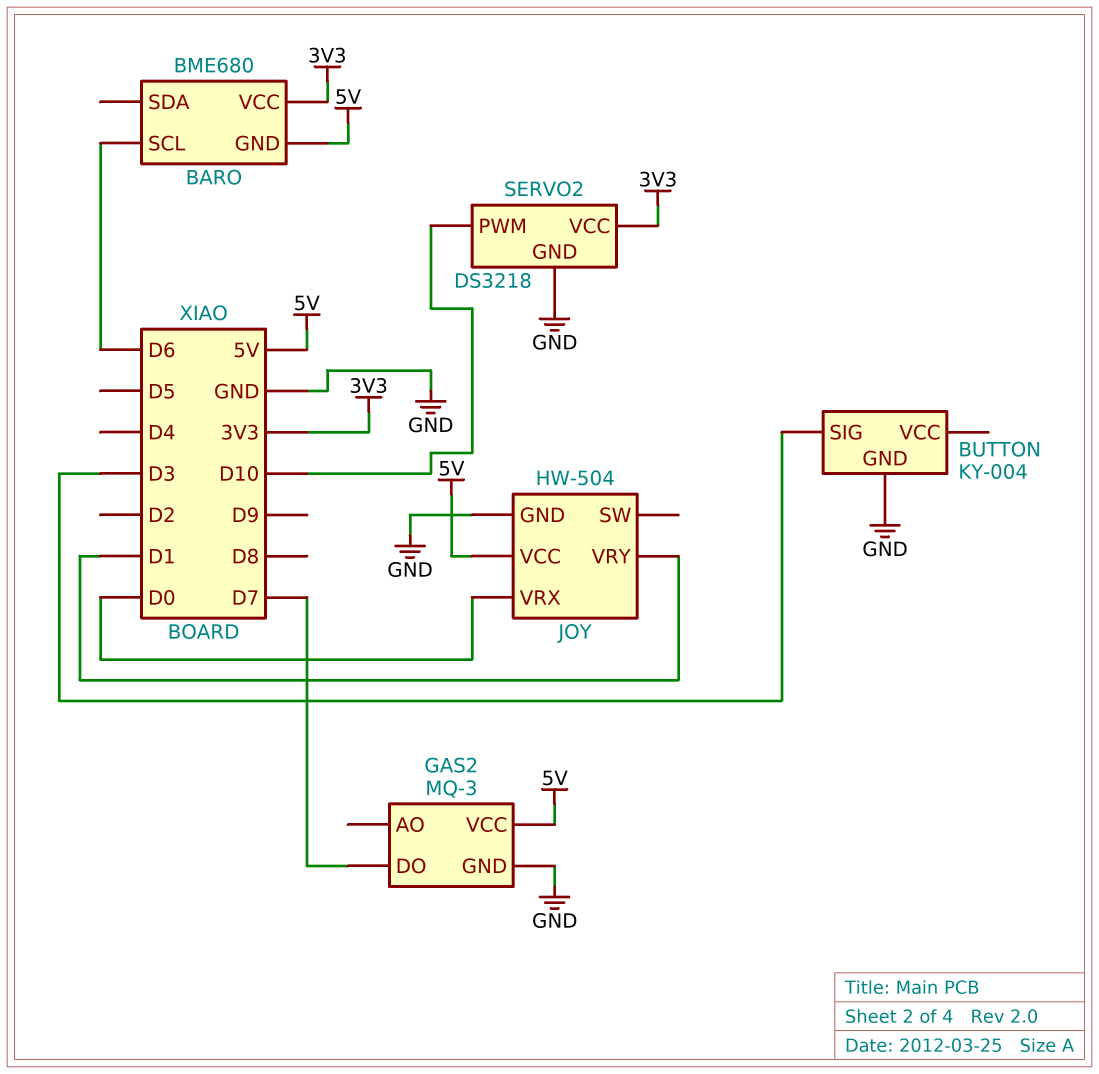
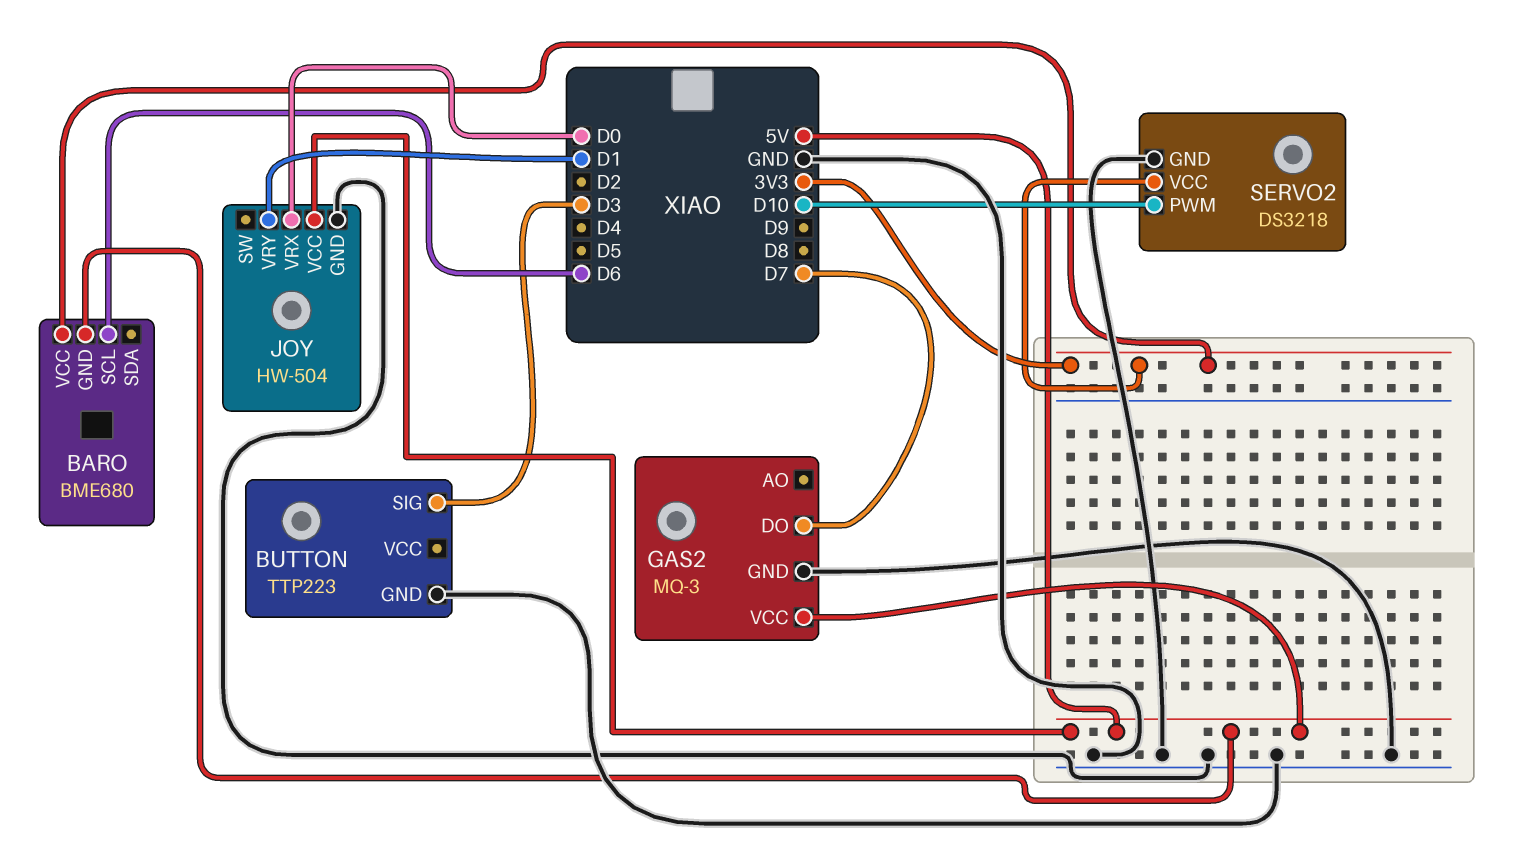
BUTTON: KY-004 -> TTP223

